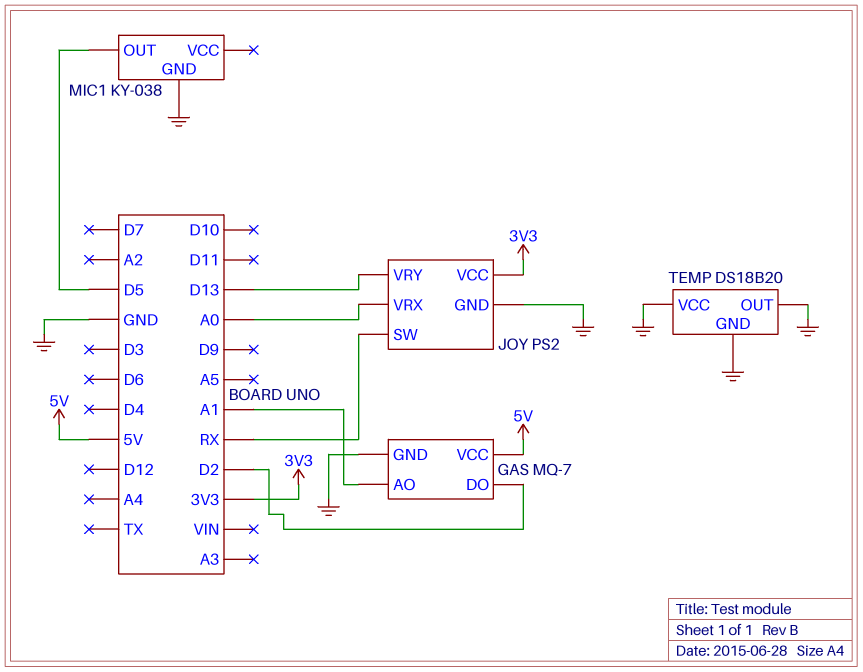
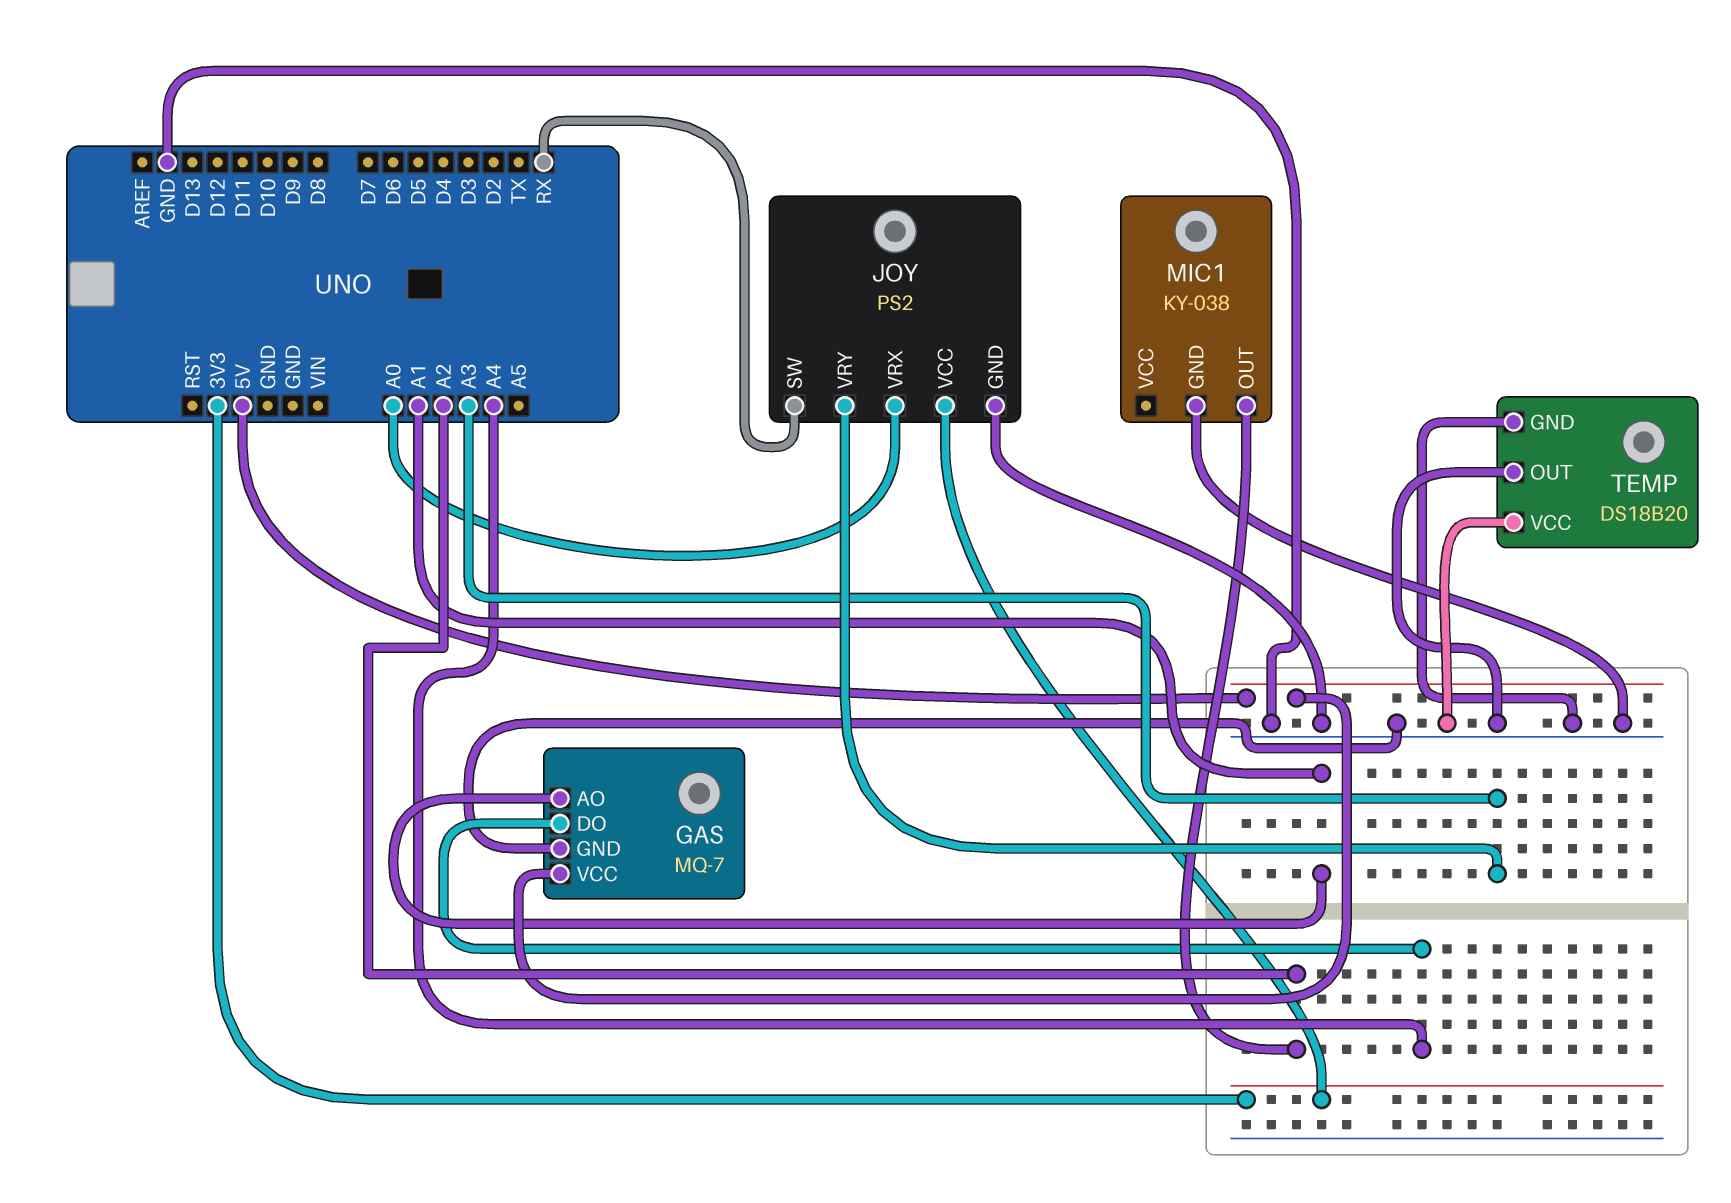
GAS pin DO: D2 -> A4
JOY pin VRY: D13 -> A3
MIC1 pin OUT: D5 -> A2

